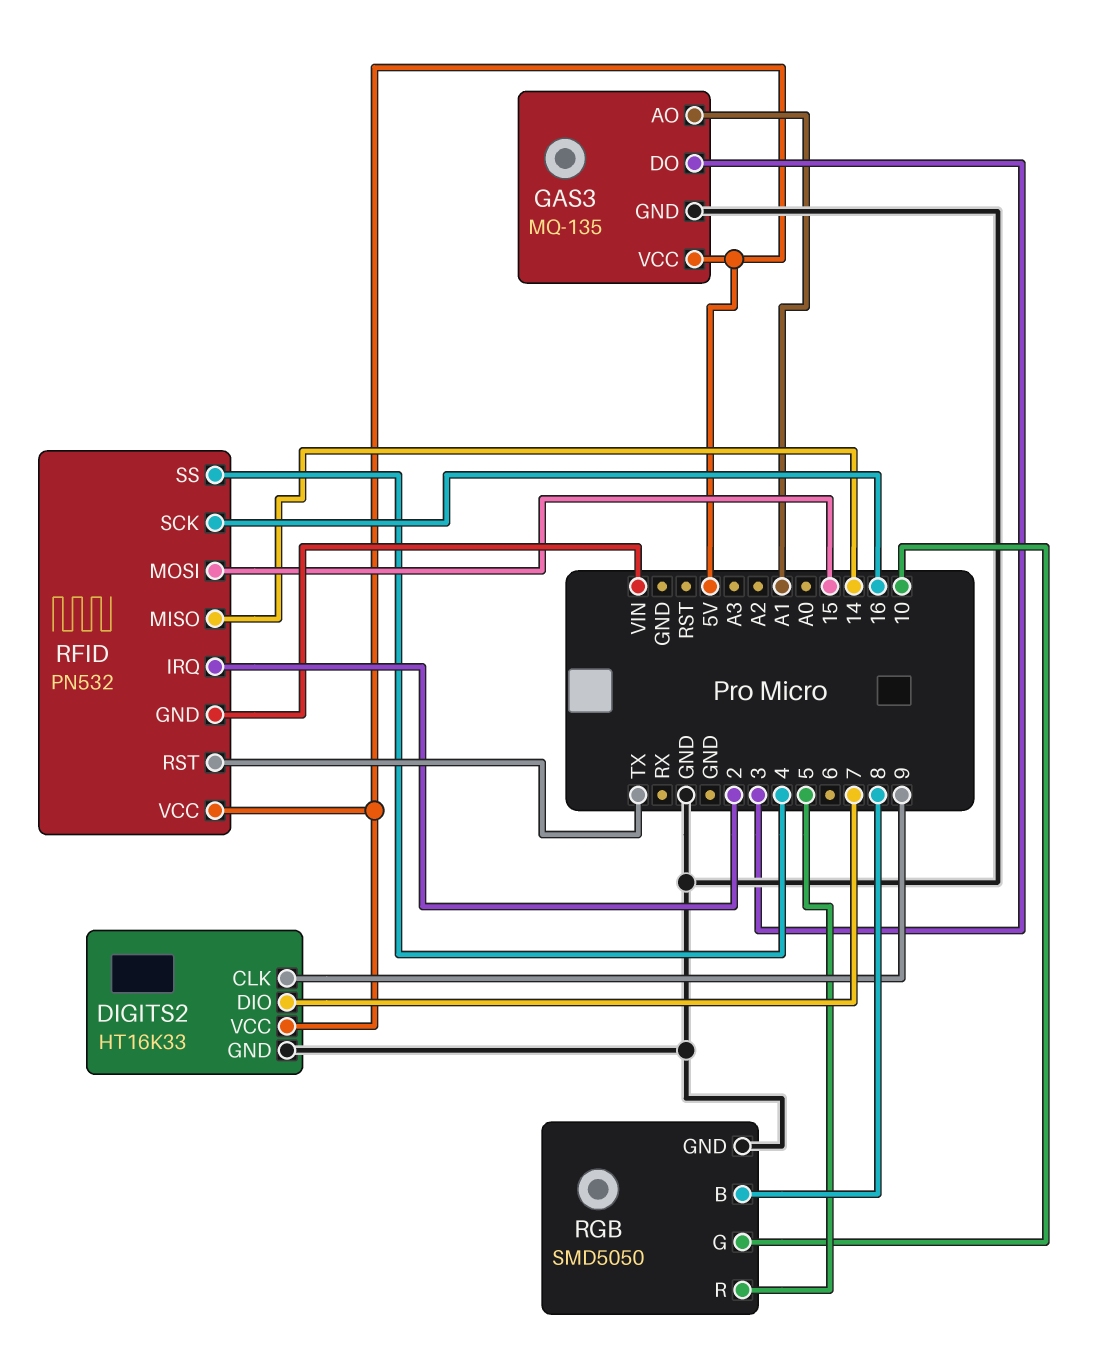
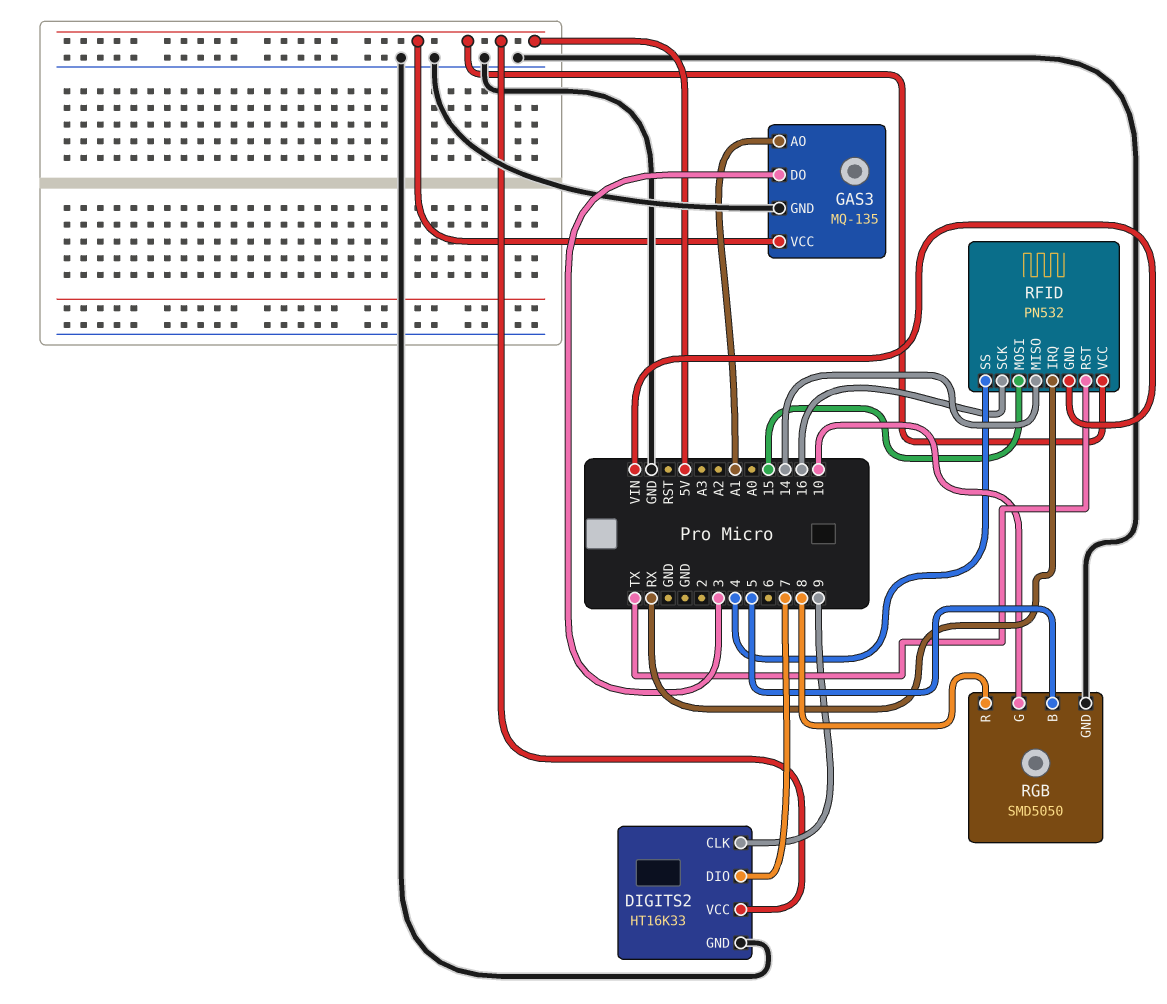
RFID pin IRQ: 2 -> RX
RGB pin B: 8 -> 5
RGB pin R: 5 -> 8

